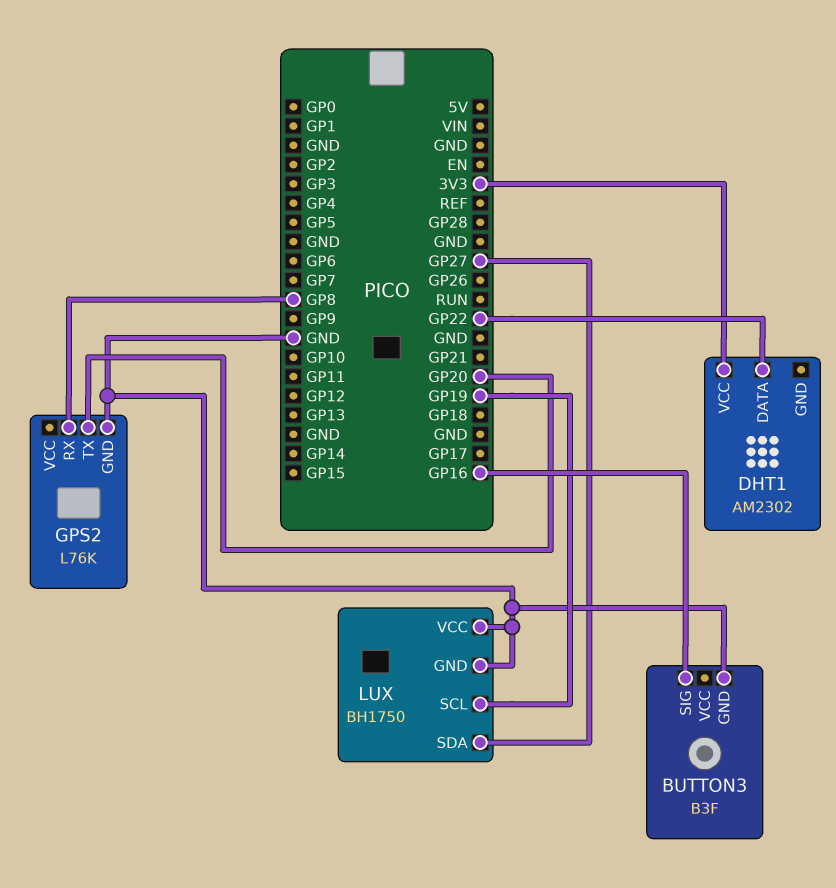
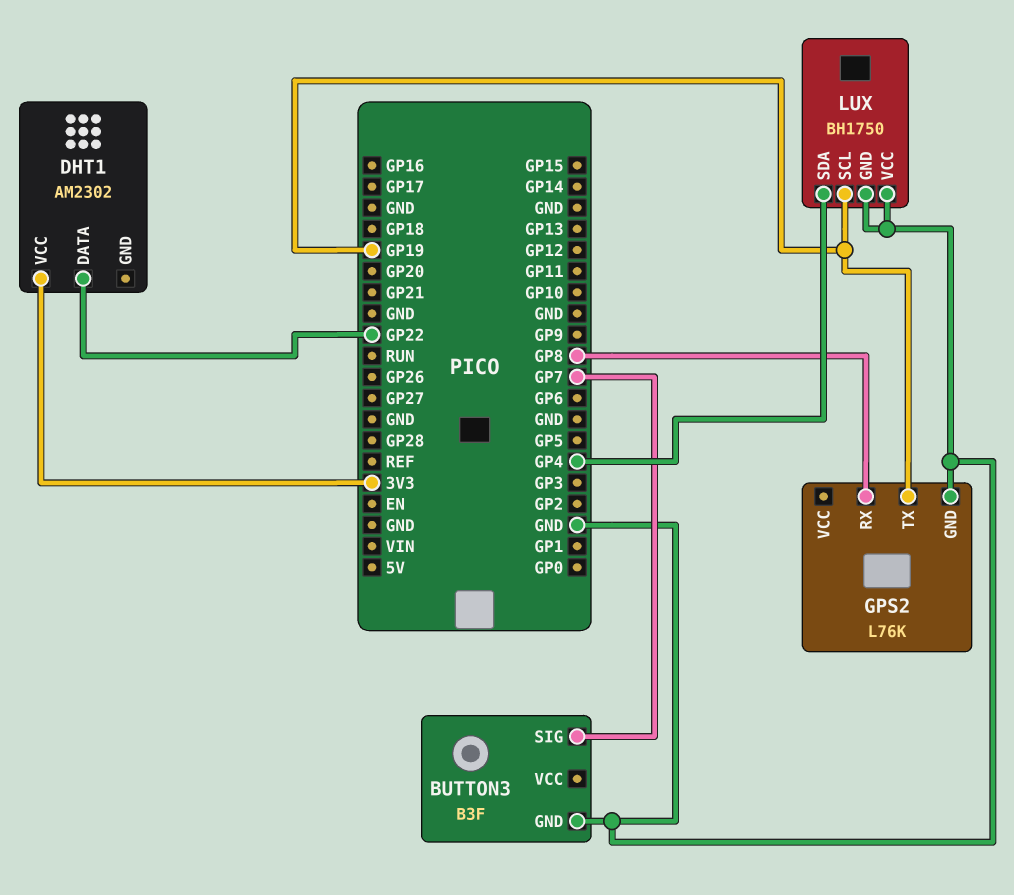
BUTTON3 pin SIG: GP16 -> GP7
GPS2 pin TX: GP20 -> GP19
LUX pin SDA: GP27 -> GP4

